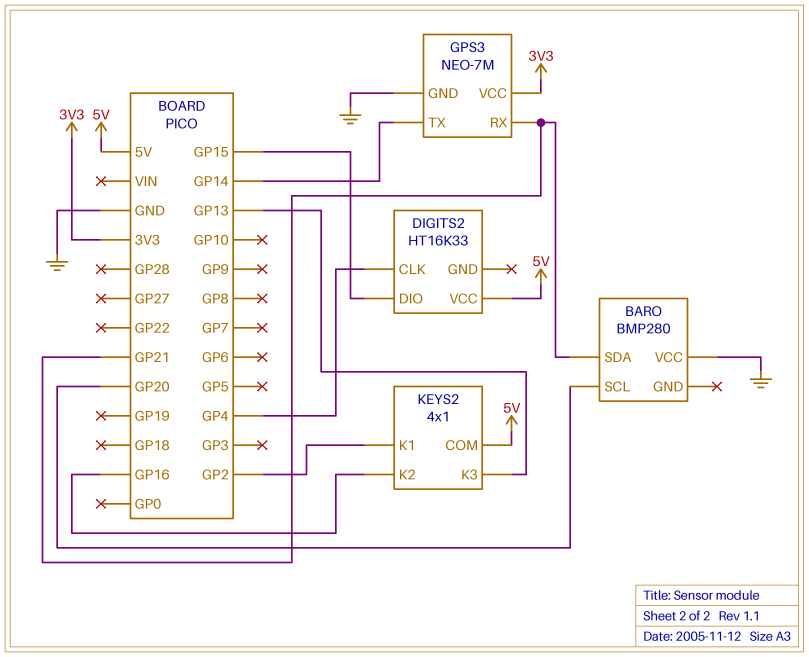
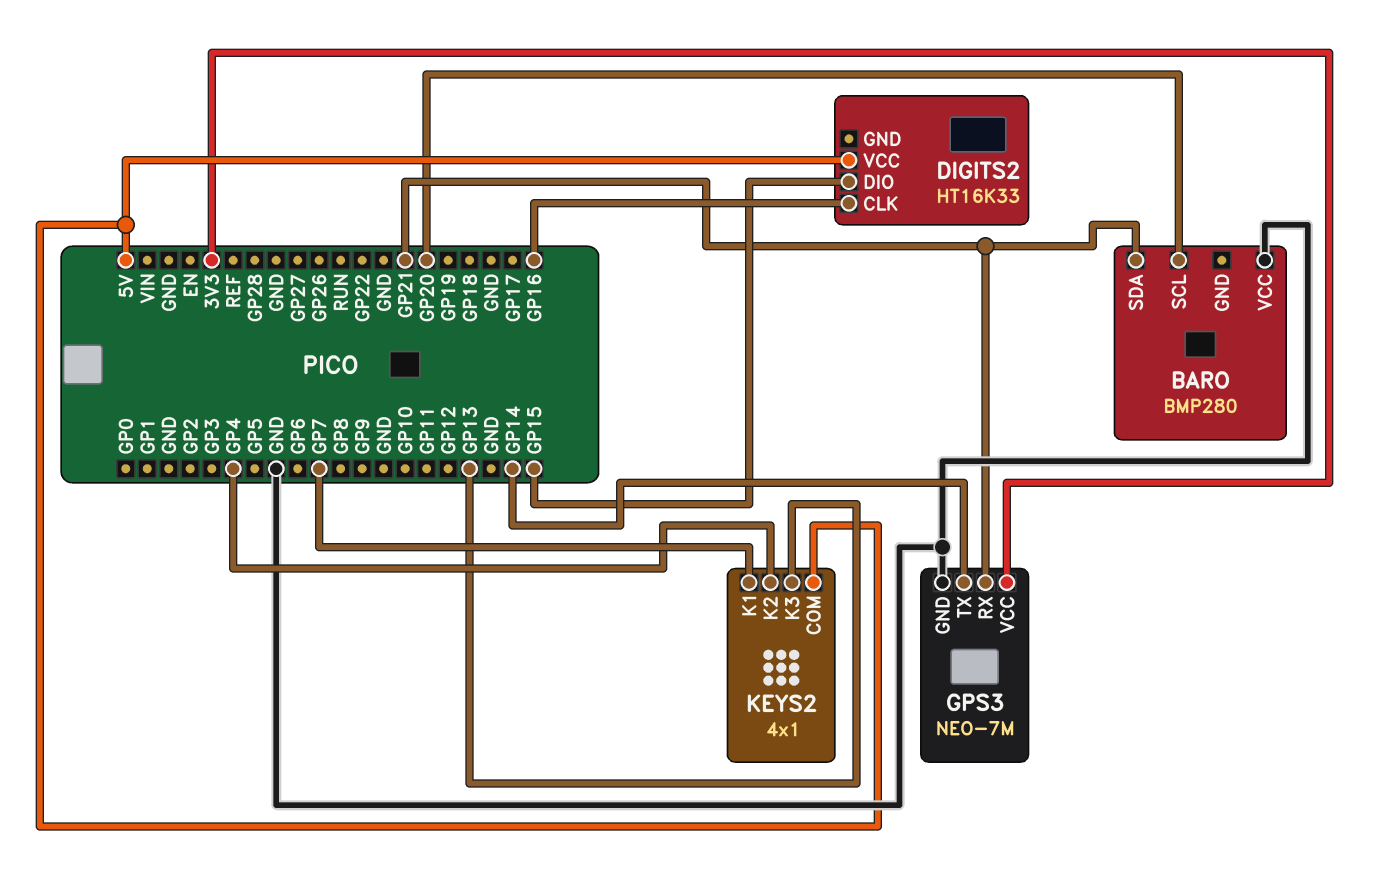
DIGITS2 pin CLK: GP4 -> GP16
KEYS2 pin K1: GP2 -> GP7
KEYS2 pin K2: GP16 -> GP4

